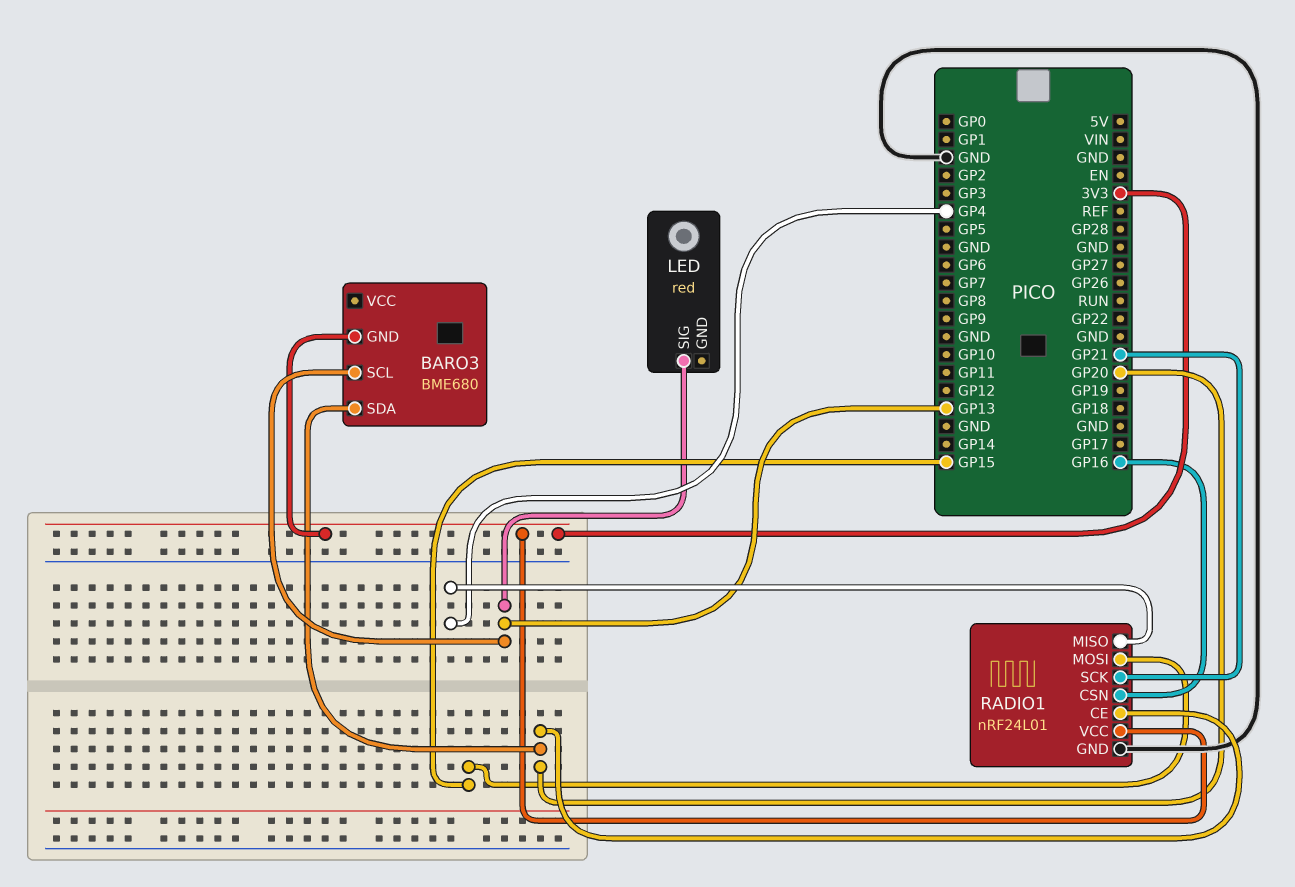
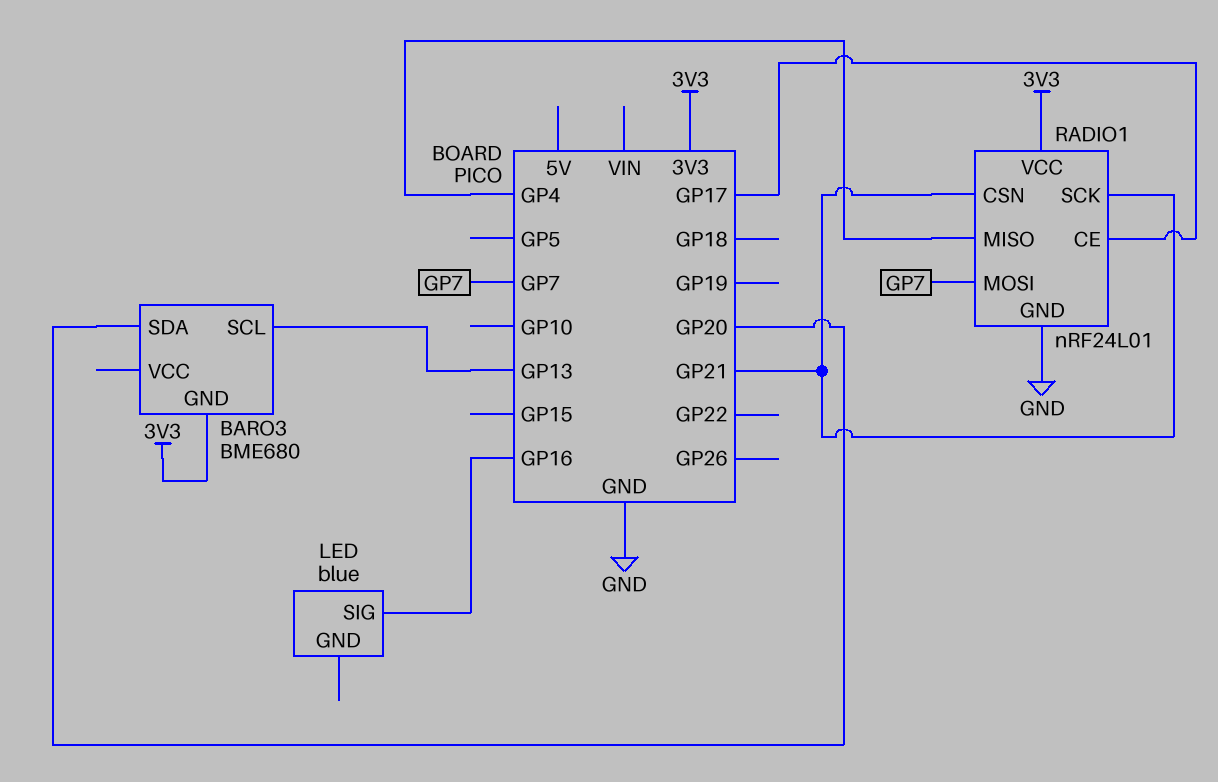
LED: red -> blue
LED pin SIG: GP13 -> GP16
RADIO1 pin CE: GP20 -> GP17
RADIO1 pin CSN: GP16 -> GP21
RADIO1 pin MOSI: GP15 -> GP7

